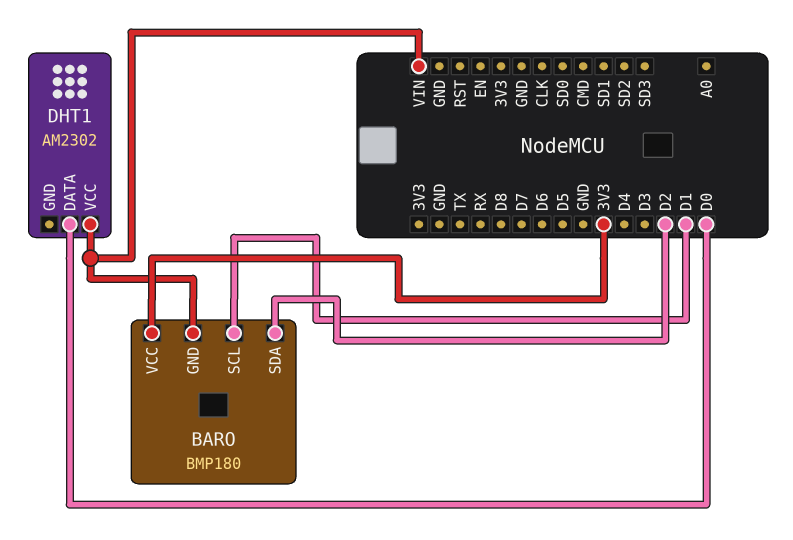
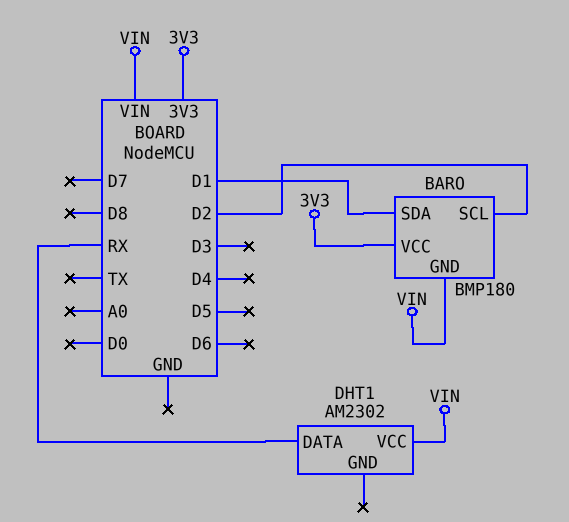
BARO pin SCL: D1 -> D2
BARO pin SDA: D2 -> D1
DHT1 pin DATA: D0 -> RX

